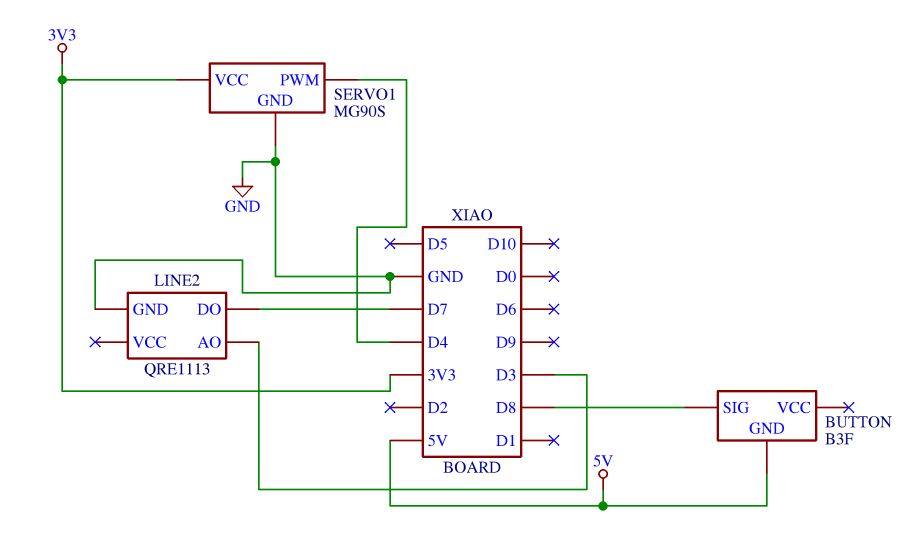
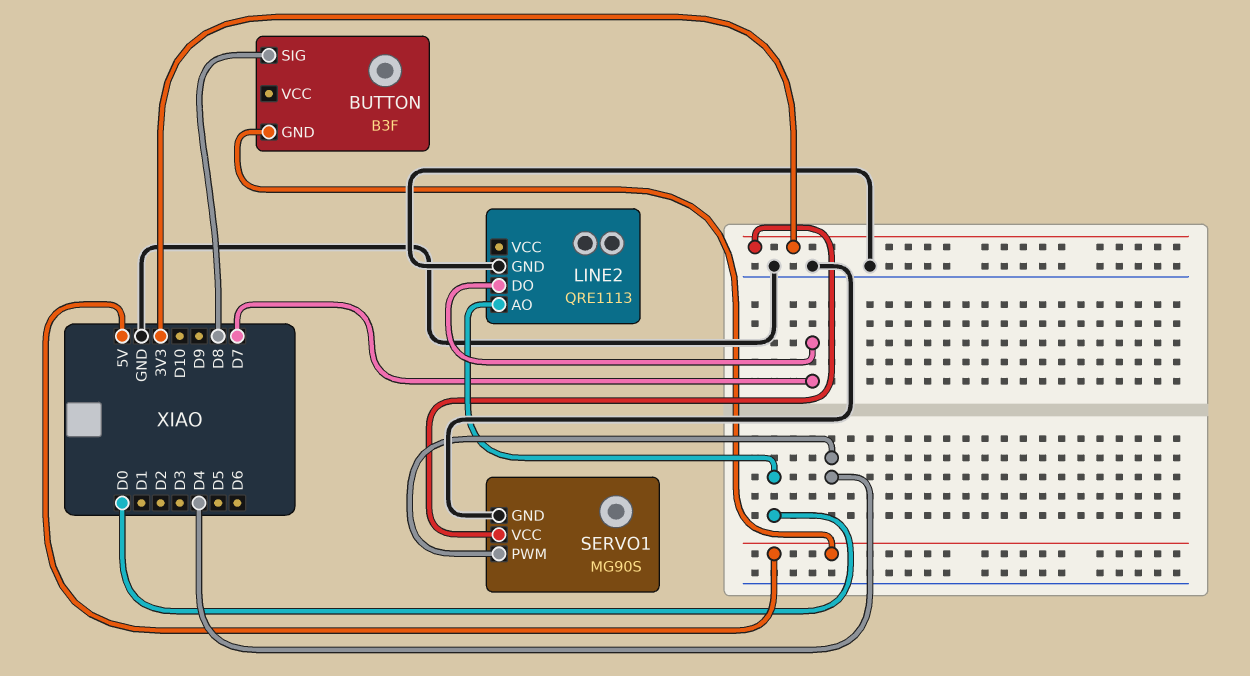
LINE2 pin AO: D3 -> D0

